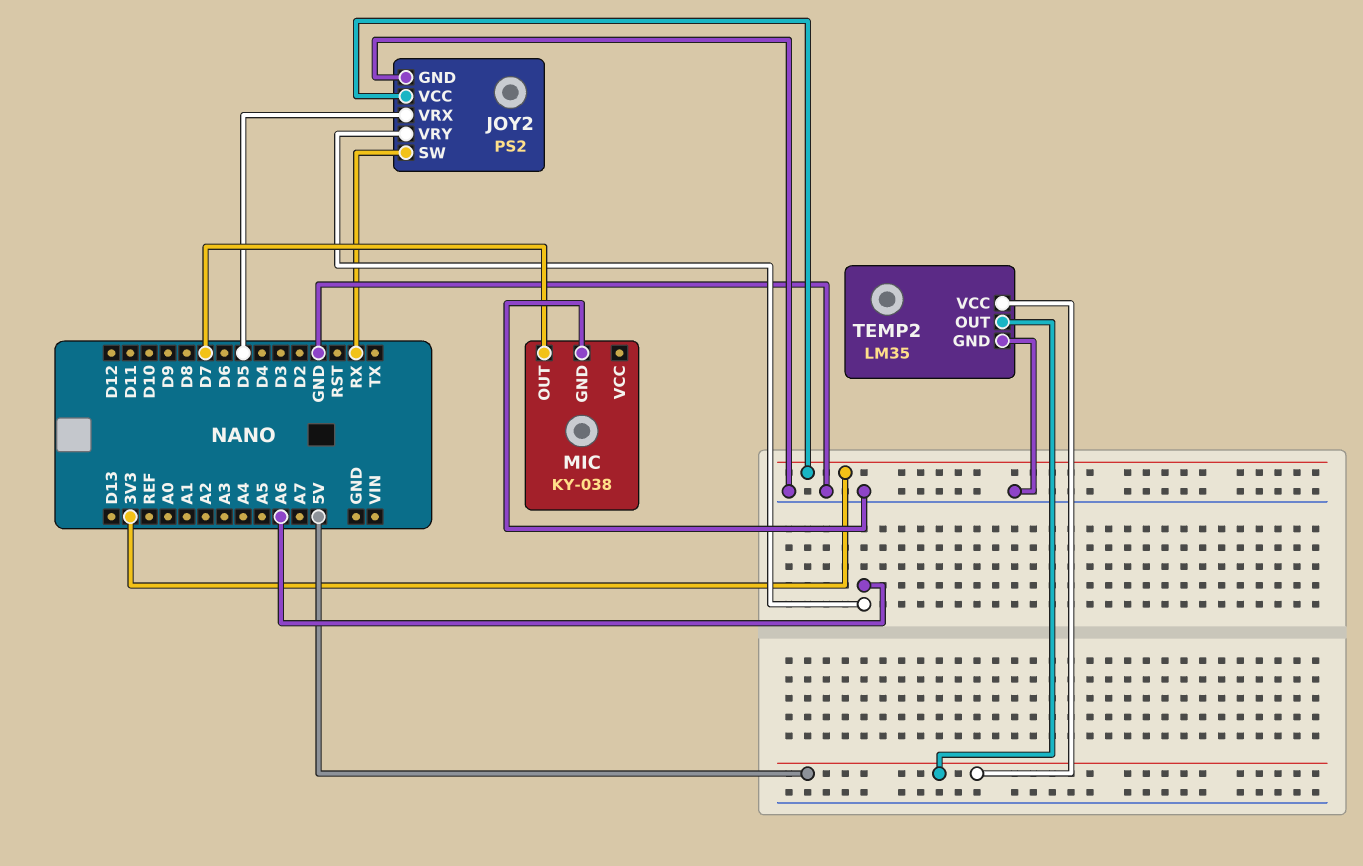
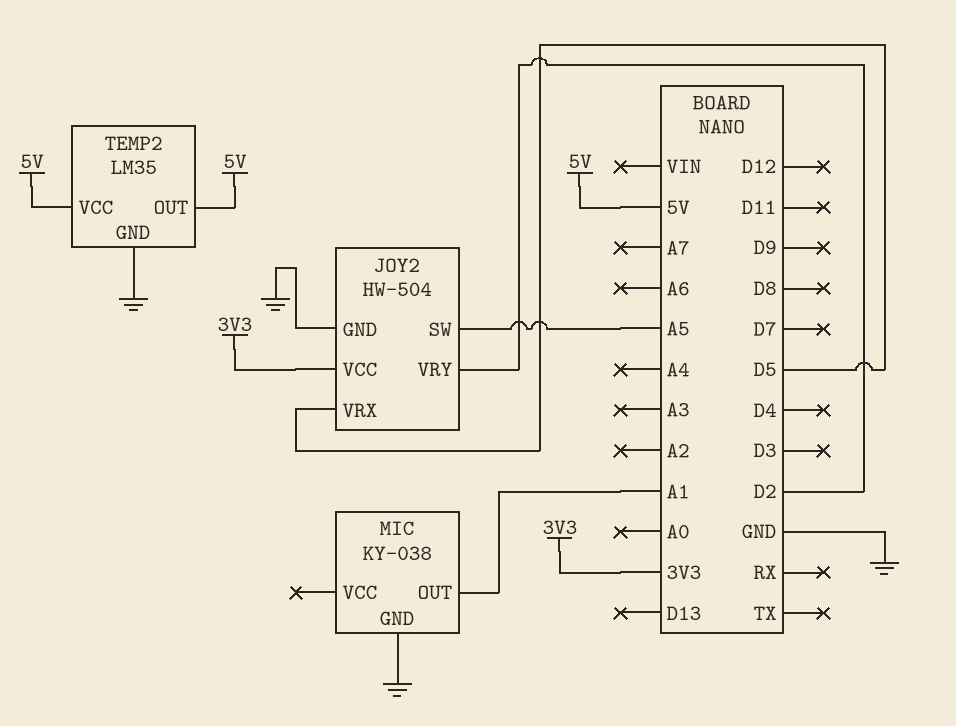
JOY2: PS2 -> HW-504
JOY2 pin SW: RX -> A5
JOY2 pin VRY: A6 -> D2
MIC pin OUT: D7 -> A1

